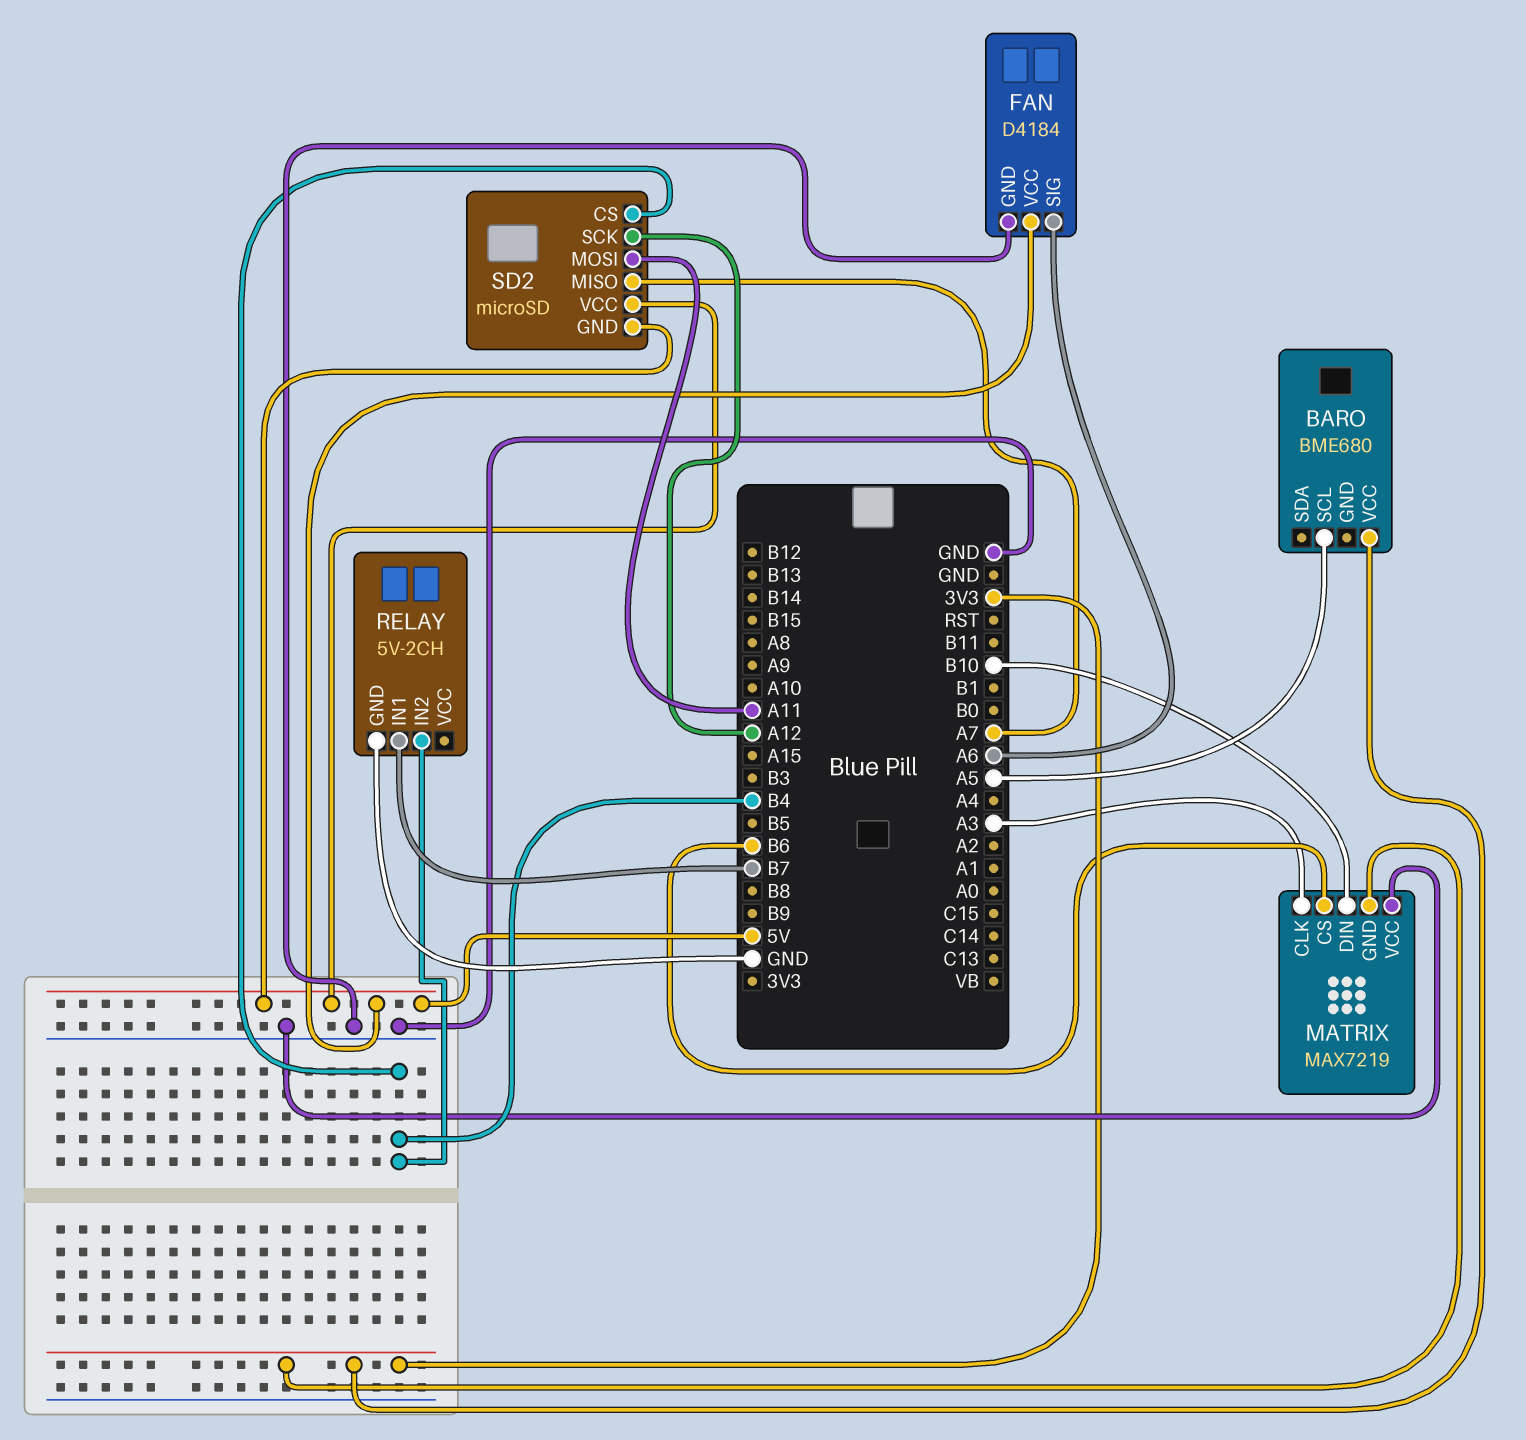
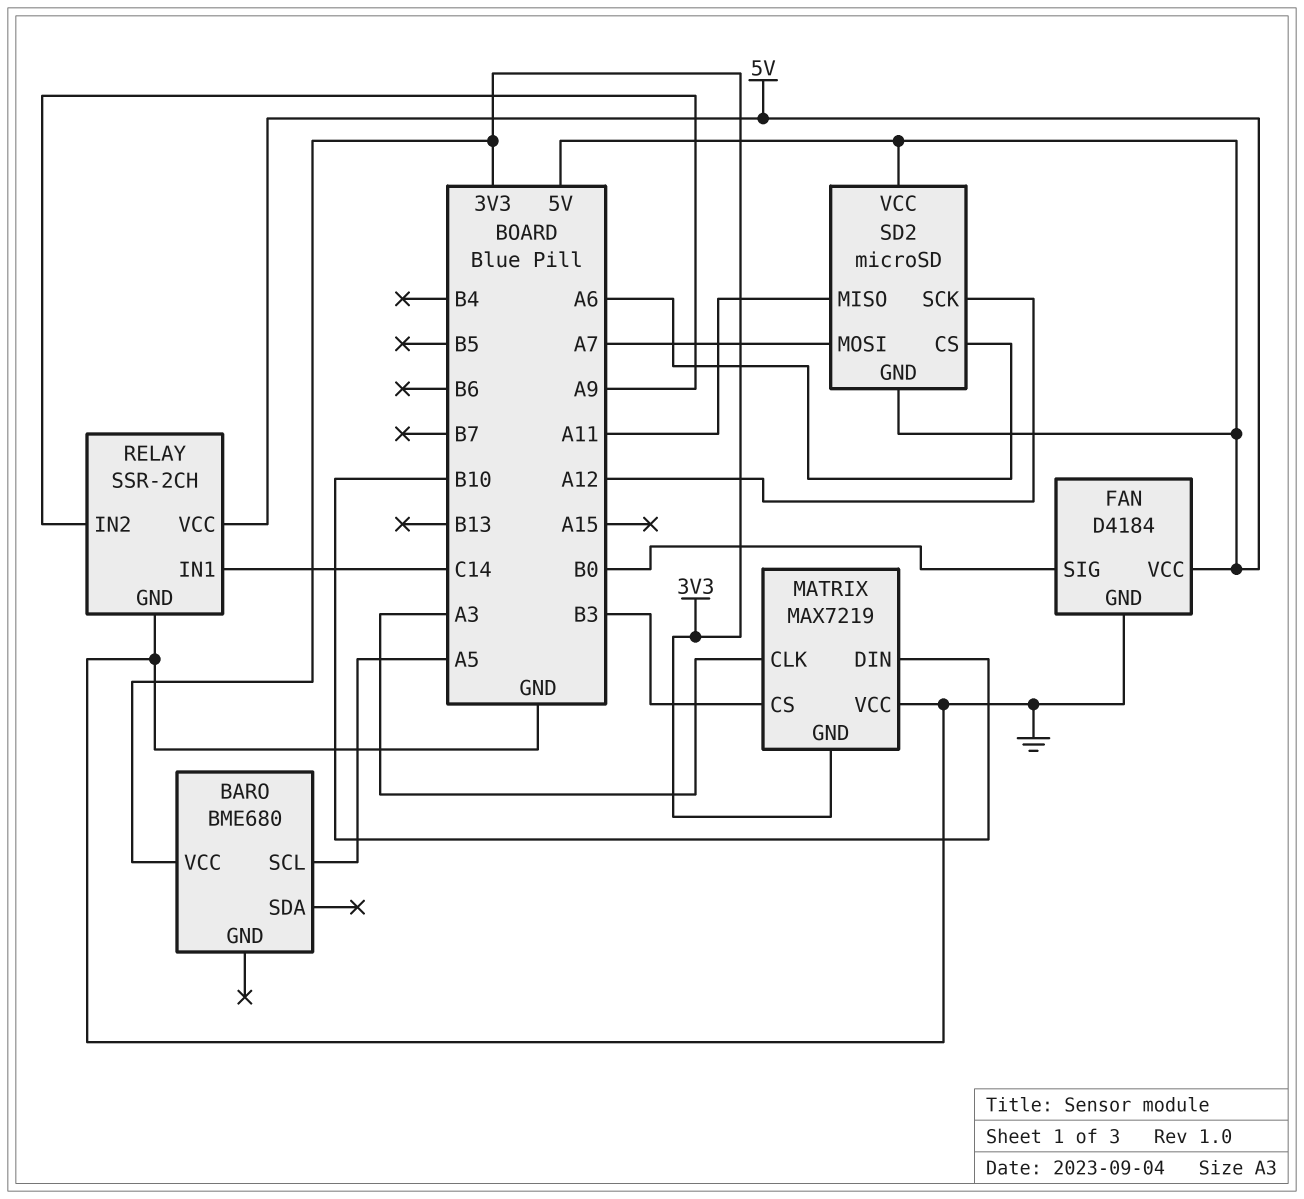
FAN pin SIG: A6 -> B0
MATRIX pin CS: B6 -> B3
RELAY: 5V-2CH -> SSR-2CH
RELAY pin IN1: B7 -> C14
RELAY pin IN2: B4 -> A9
RELAY pin VCC: none -> 5V
SD2 pin CS: B4 -> A6
SD2 pin MISO: A7 -> A11
SD2 pin MOSI: A11 -> A7

